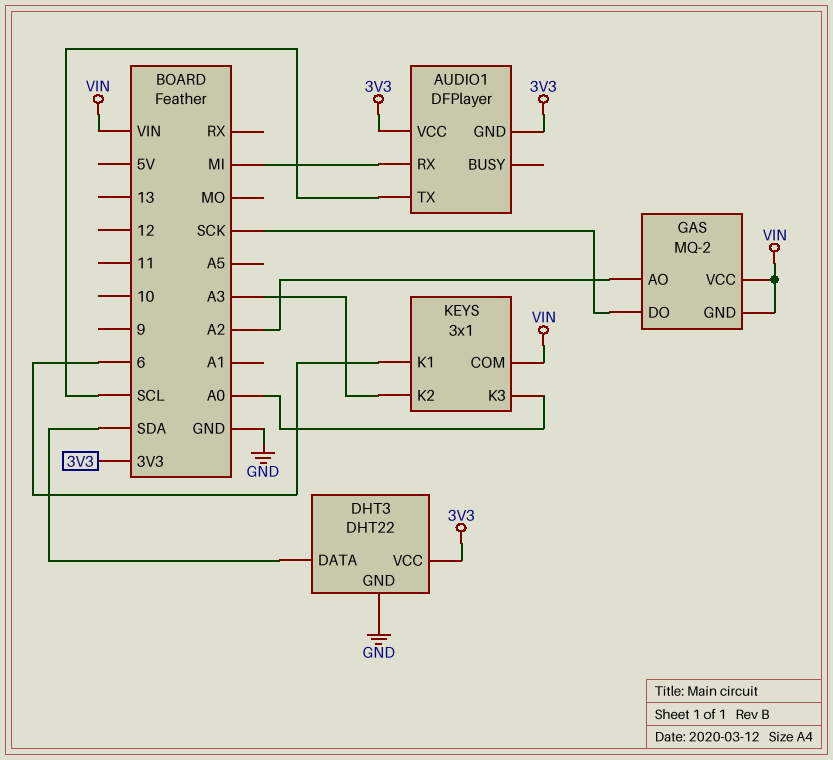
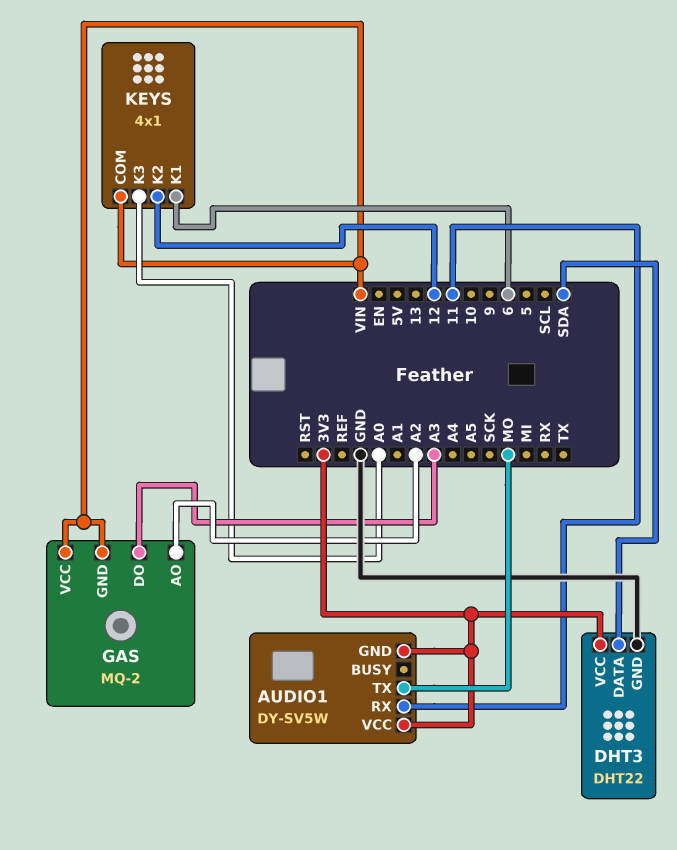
AUDIO1: DFPlayer -> DY-SV5W
AUDIO1 pin RX: MI -> 11
AUDIO1 pin TX: SCL -> MO
GAS pin DO: SCK -> A3
KEYS: 3x1 -> 4x1
KEYS pin K2: A3 -> 12

